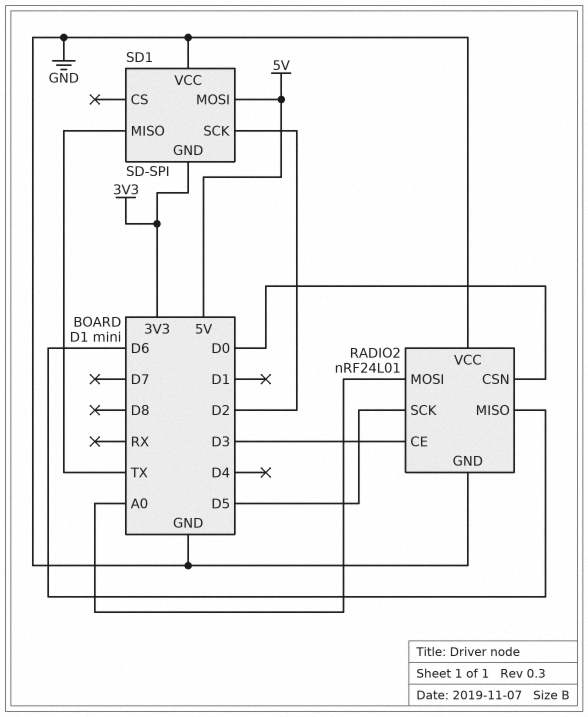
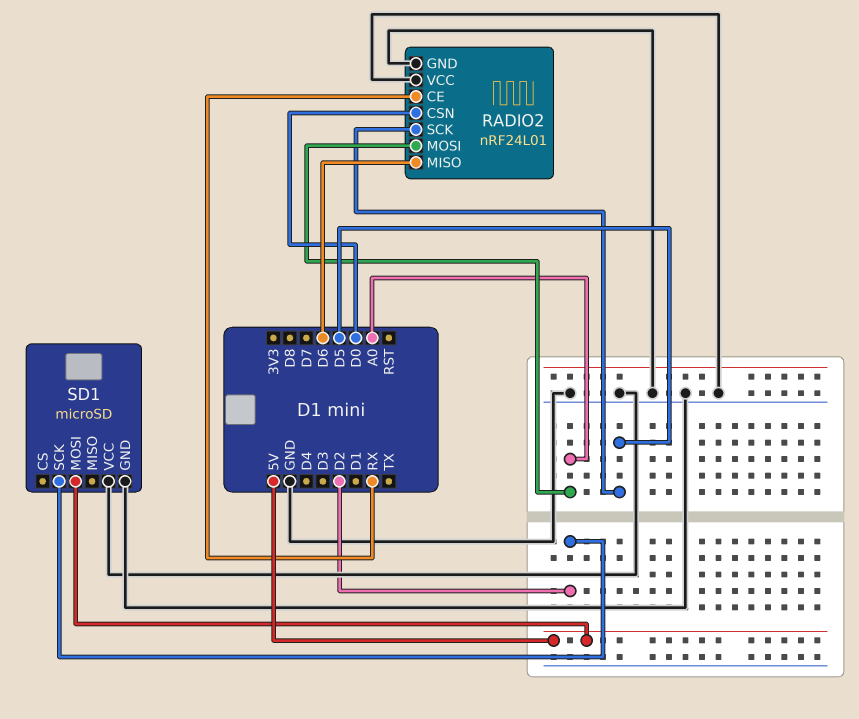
RADIO2 pin CE: D3 -> RX
SD1: SD-SPI -> microSD
SD1 pin GND: 3V3 -> GND
SD1 pin MISO: TX -> none

